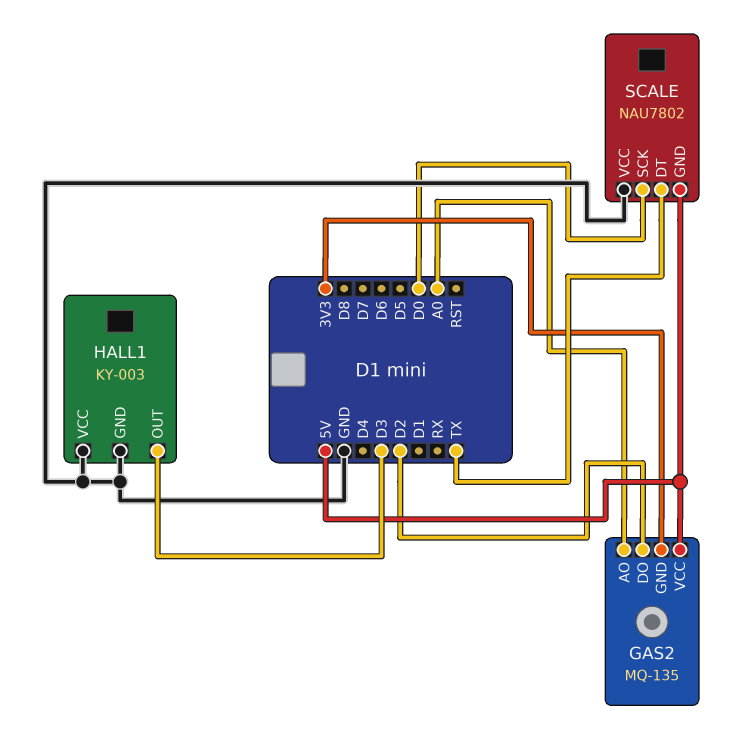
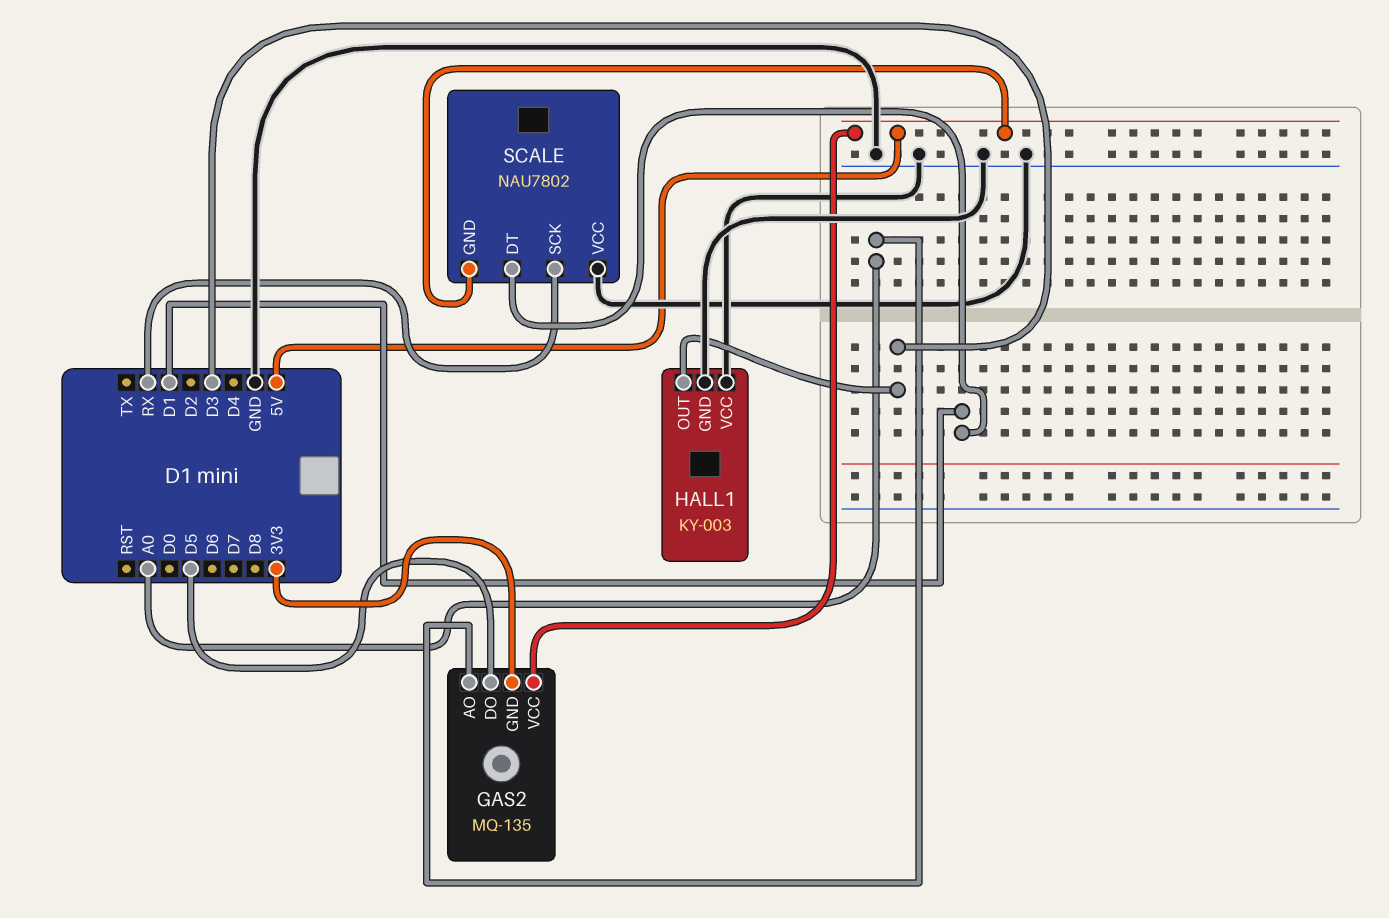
GAS2 pin DO: D2 -> D5
SCALE pin DT: TX -> D1
SCALE pin SCK: D0 -> RX

